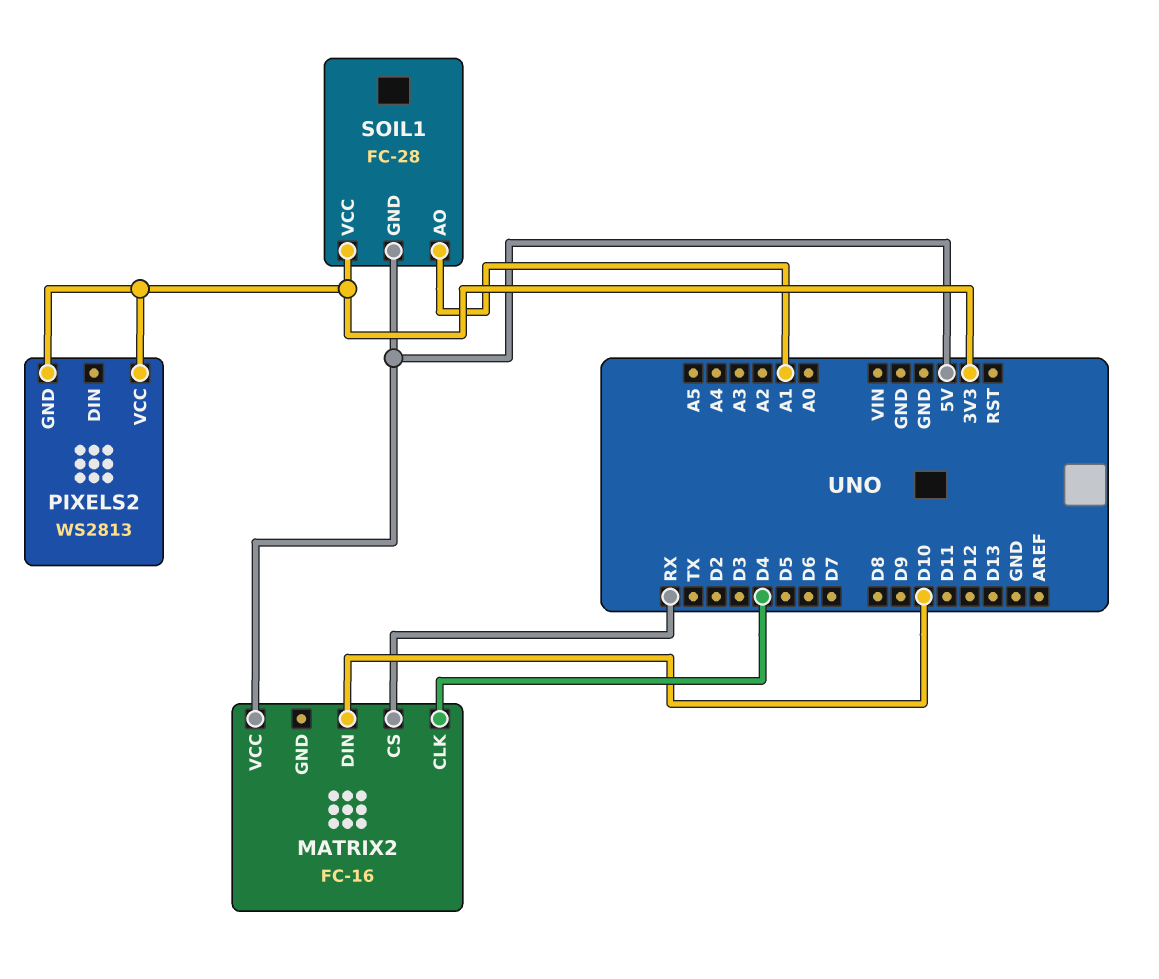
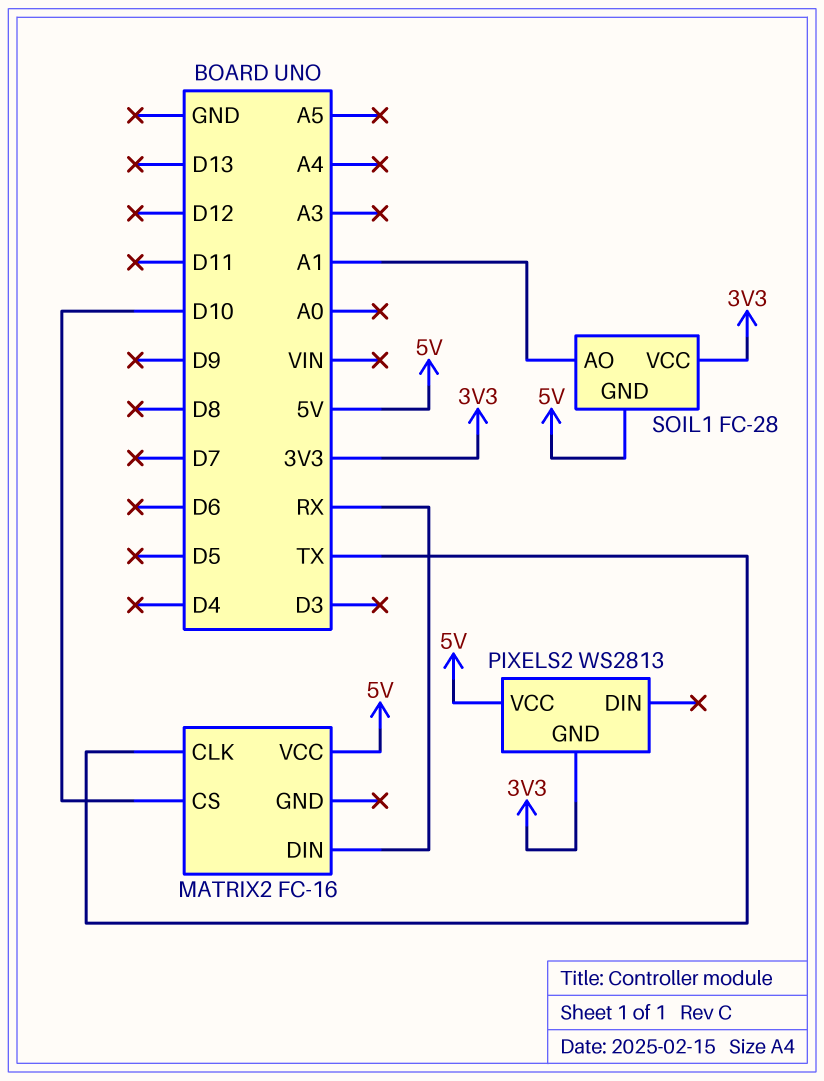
MATRIX2 pin CLK: D4 -> TX
MATRIX2 pin CS: RX -> D10
MATRIX2 pin DIN: D10 -> RX
PIXELS2 pin VCC: 3V3 -> 5V

